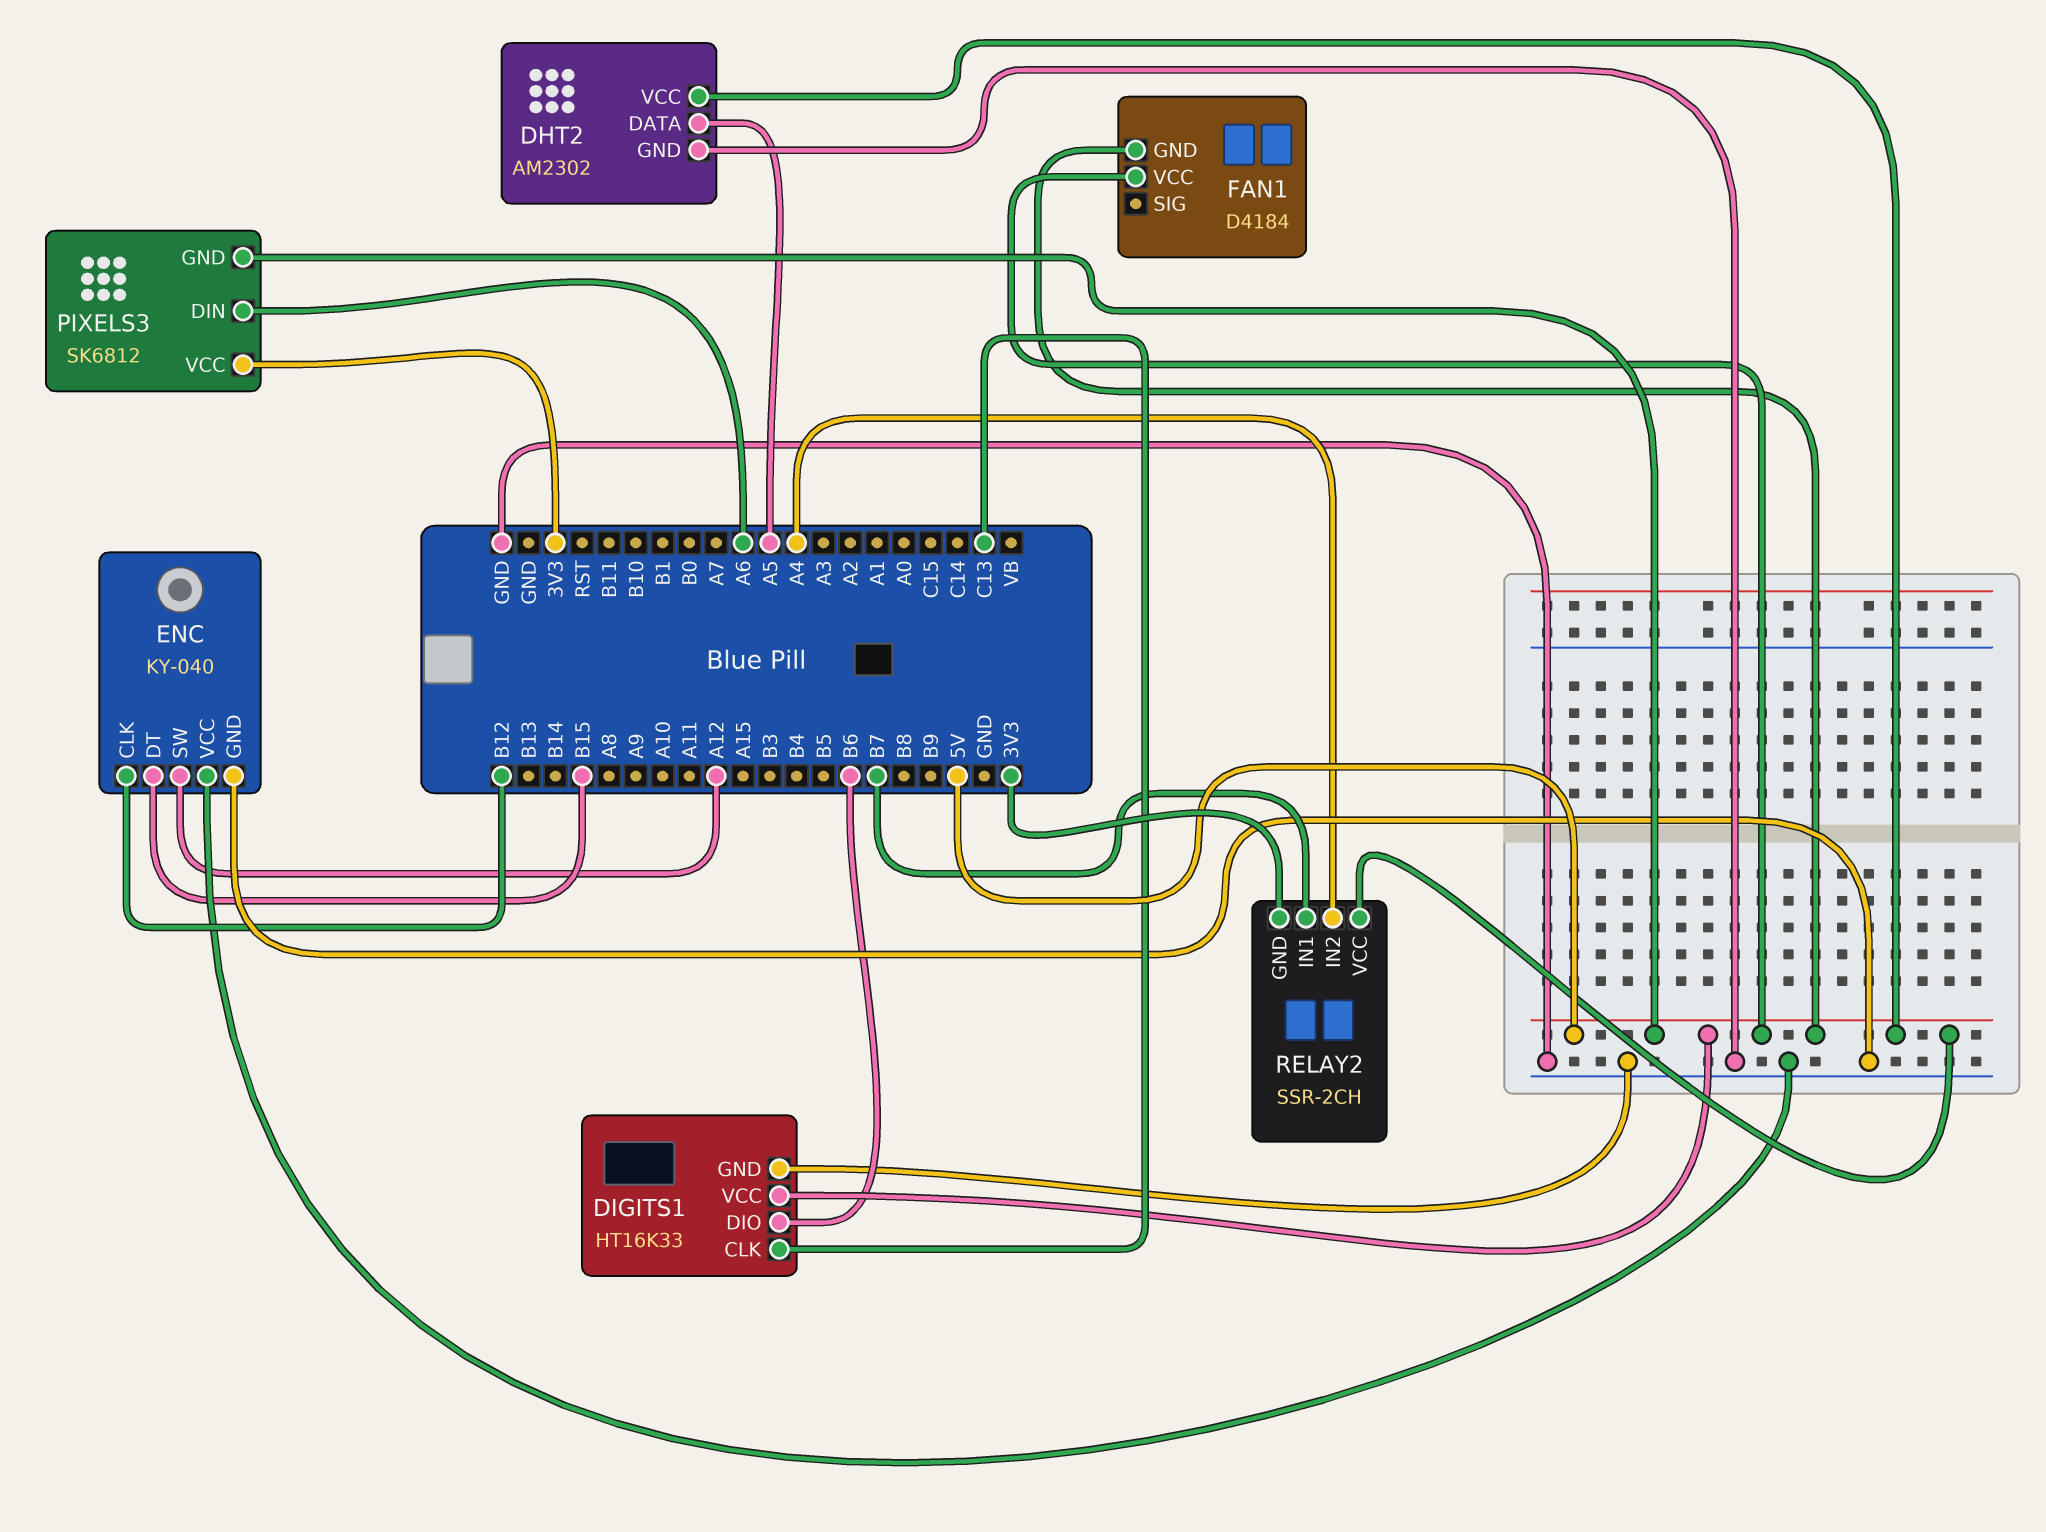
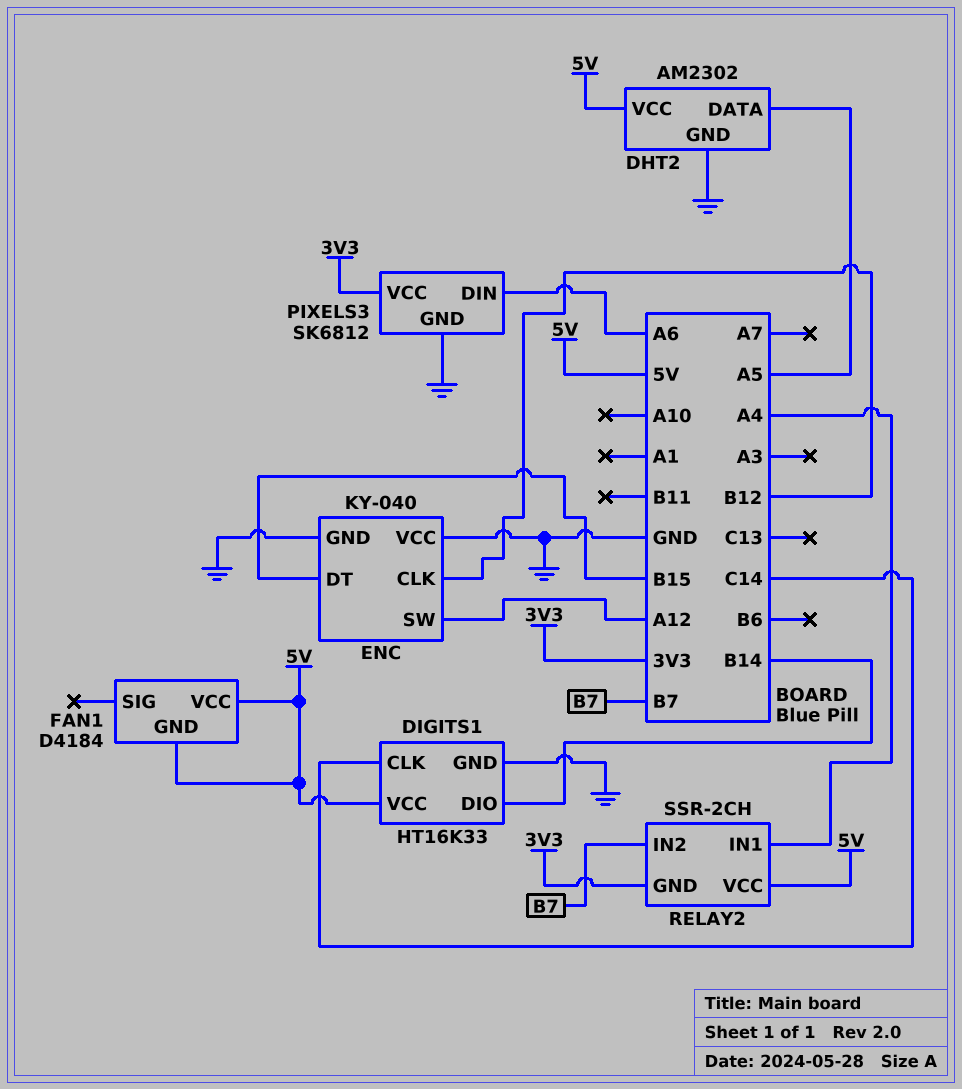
DIGITS1 pin CLK: C13 -> C14
DIGITS1 pin DIO: B6 -> B14
PIXELS3 pin GND: 5V -> GND
RELAY2 pin IN1: B7 -> A4
RELAY2 pin IN2: A4 -> B7

